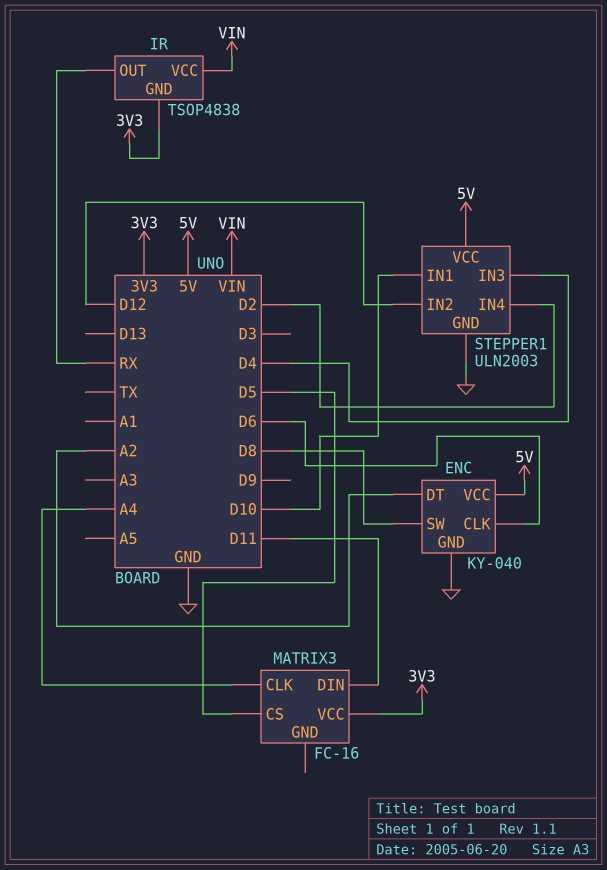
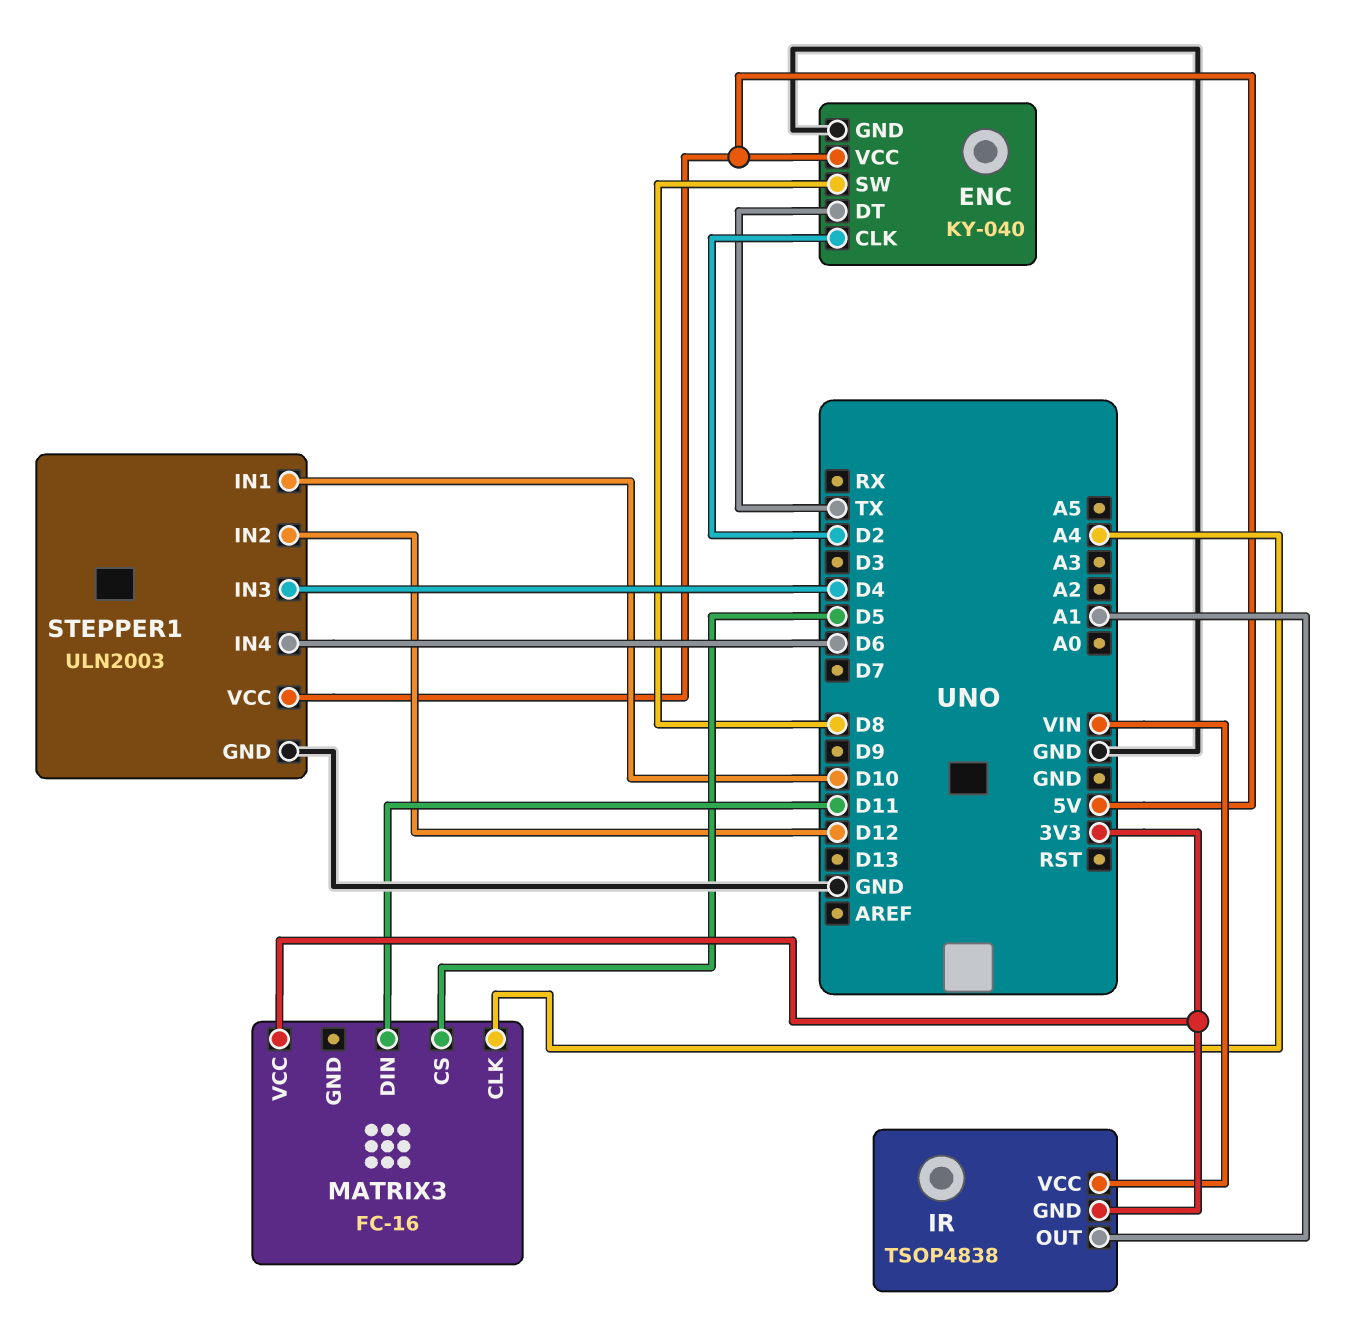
ENC pin CLK: D6 -> D2
ENC pin DT: A2 -> TX
IR pin OUT: RX -> A1
STEPPER1 pin IN4: D2 -> D6

